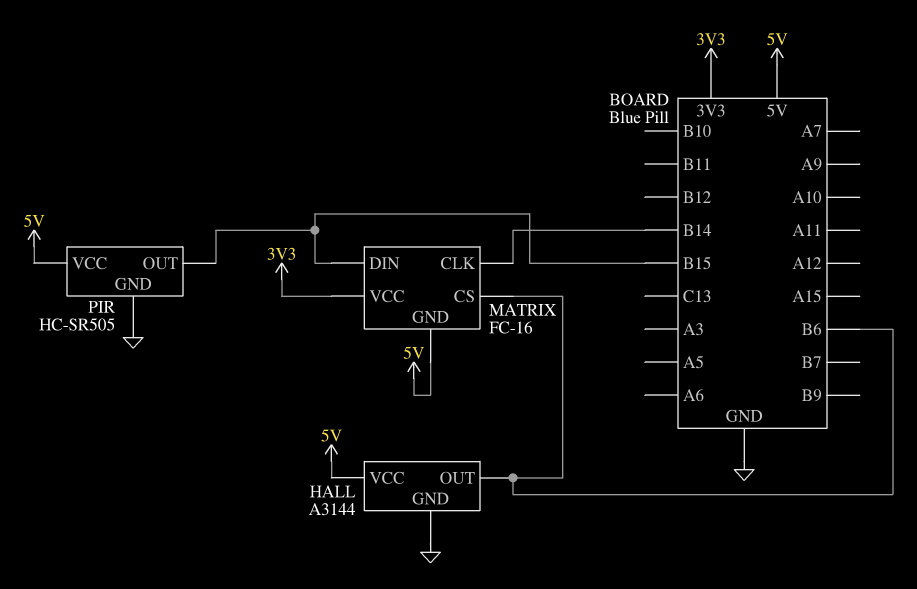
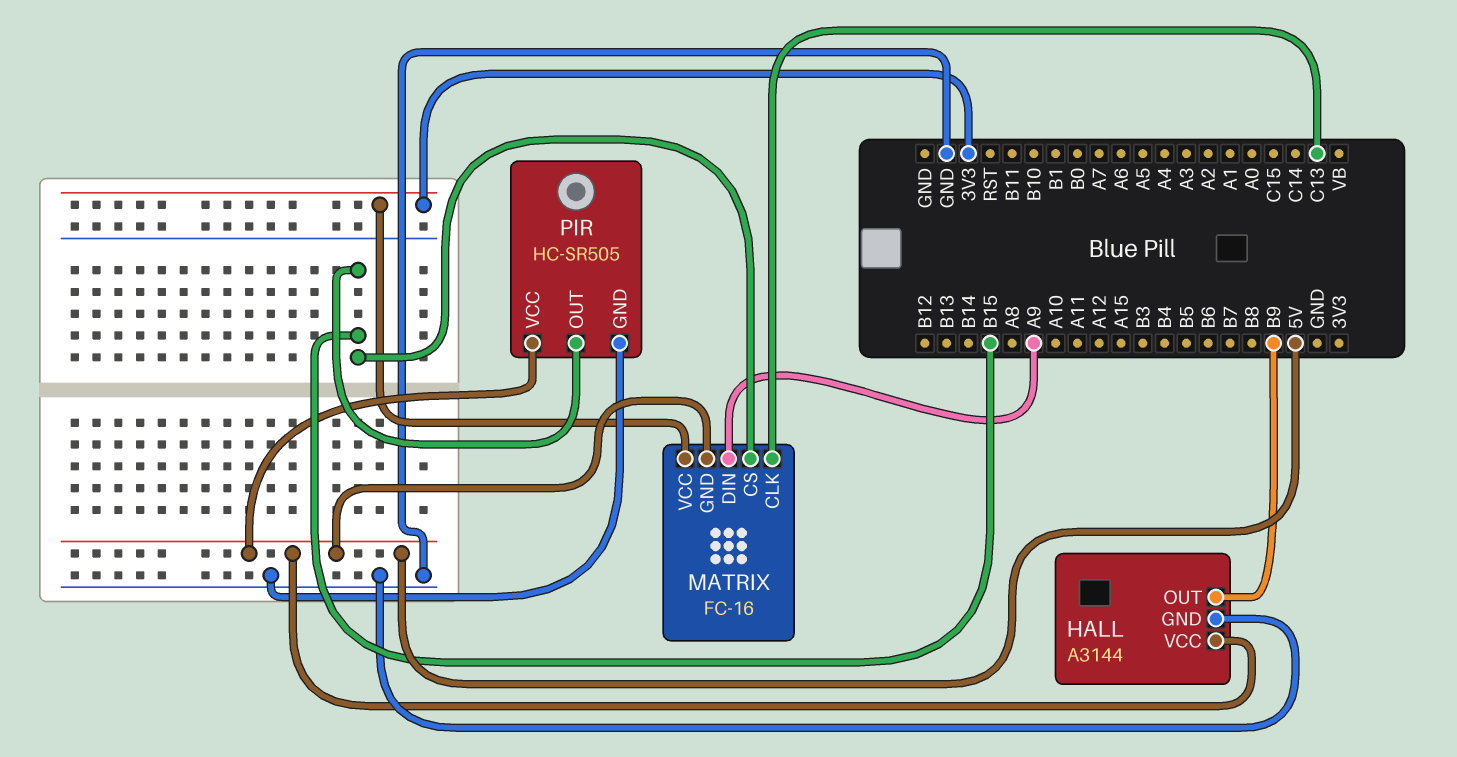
HALL pin OUT: B6 -> B9
MATRIX pin CLK: B14 -> C13
MATRIX pin CS: B6 -> B15
MATRIX pin DIN: B15 -> A9

